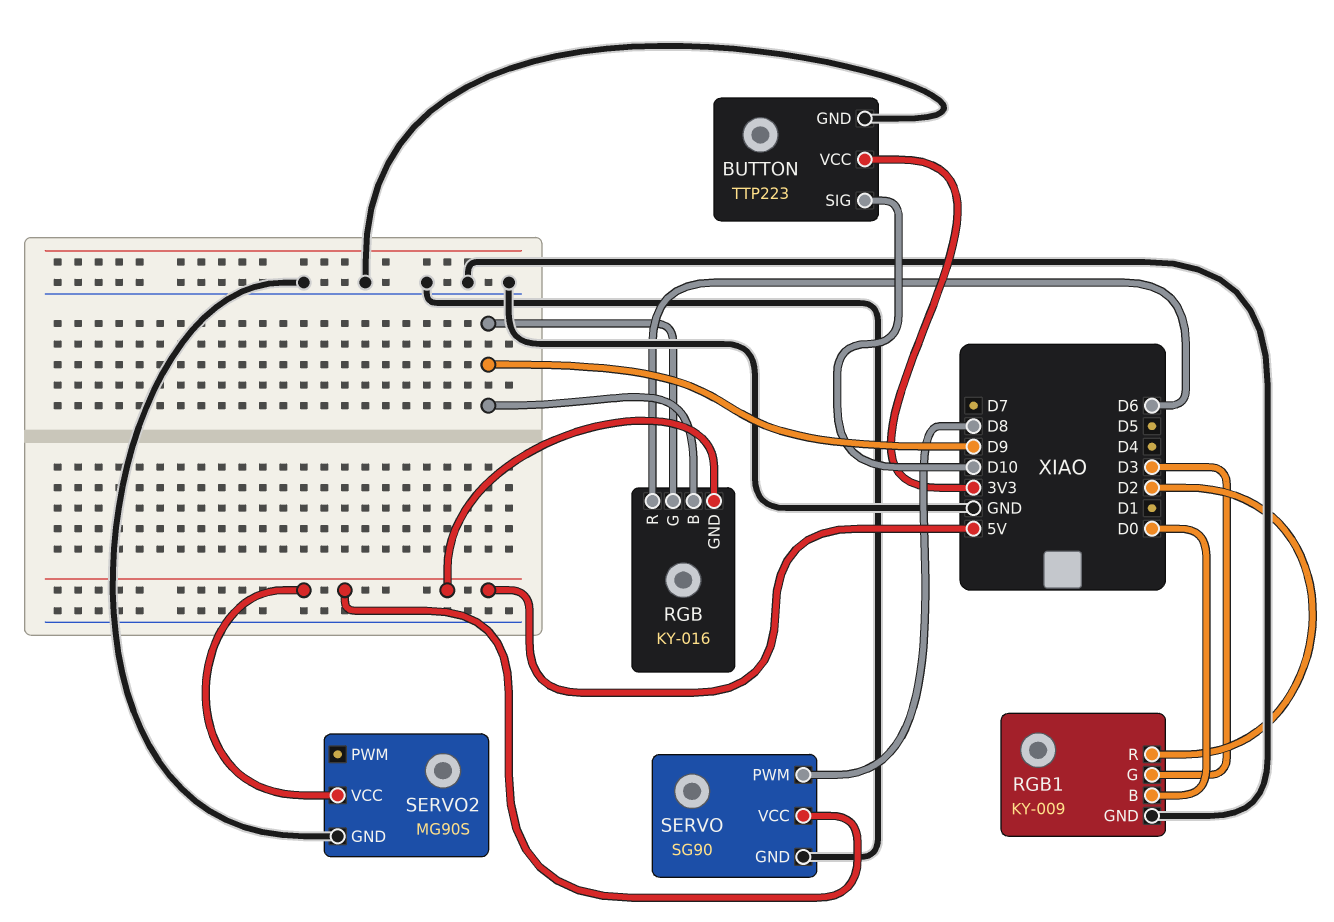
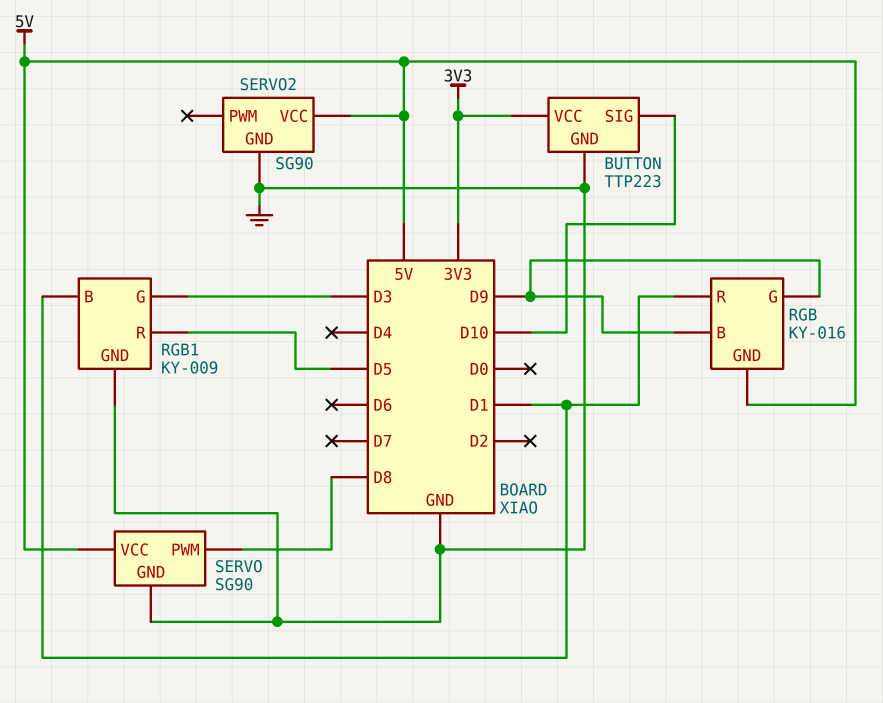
RGB pin R: D6 -> D1
RGB1 pin B: D0 -> D1
RGB1 pin R: D2 -> D5
SERVO2: MG90S -> SG90

